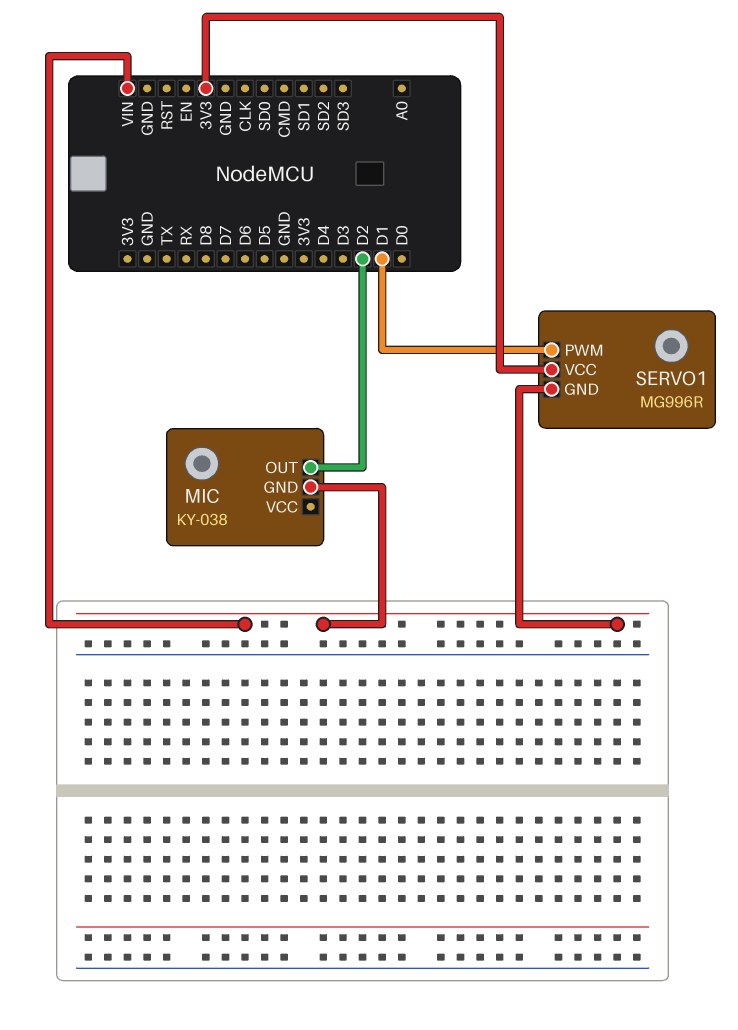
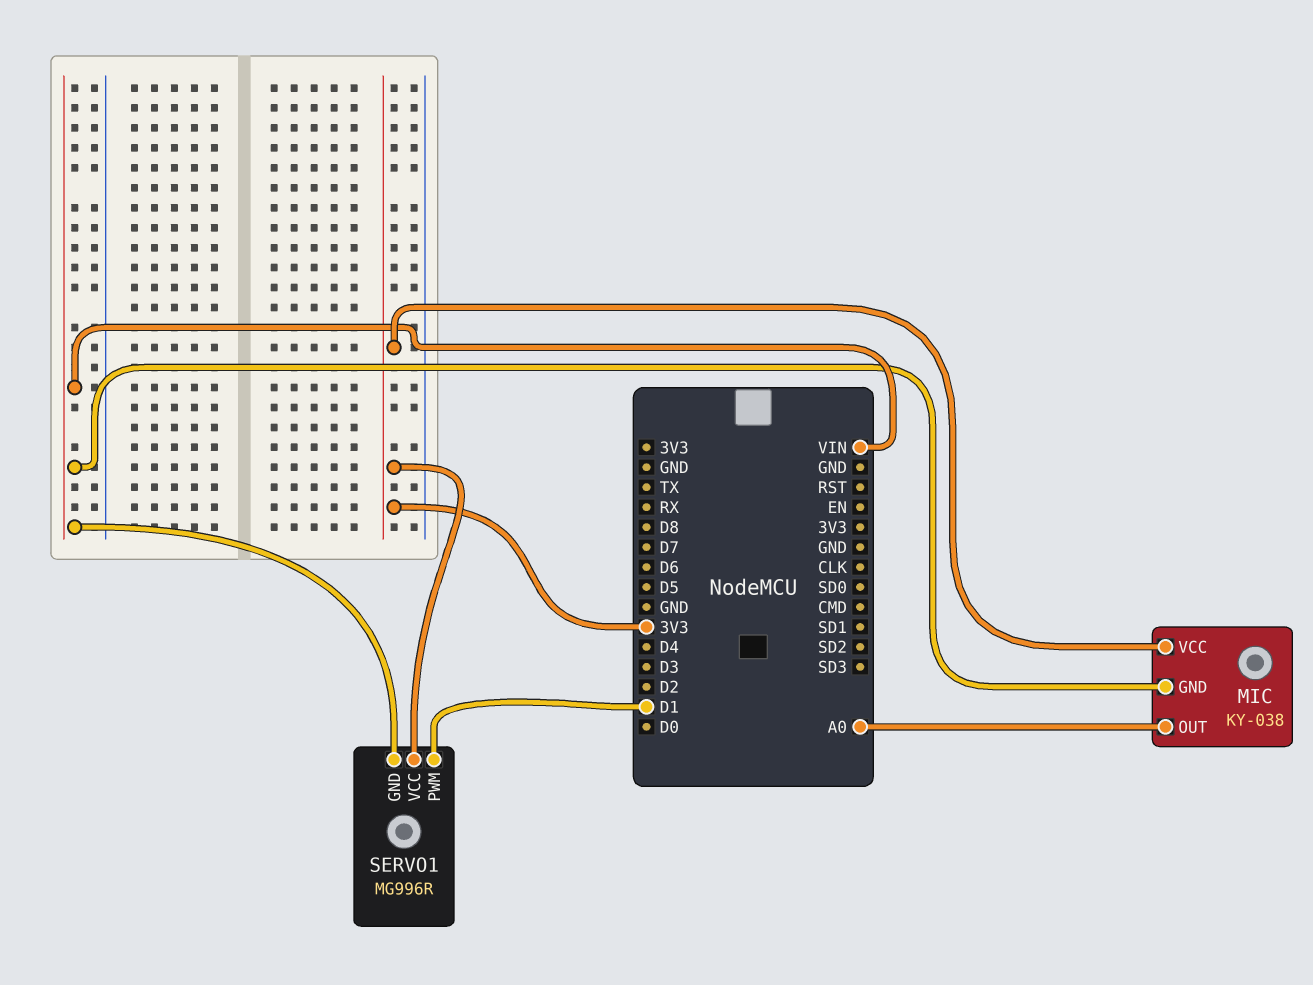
MIC pin OUT: D2 -> A0
MIC pin VCC: none -> 3V3

